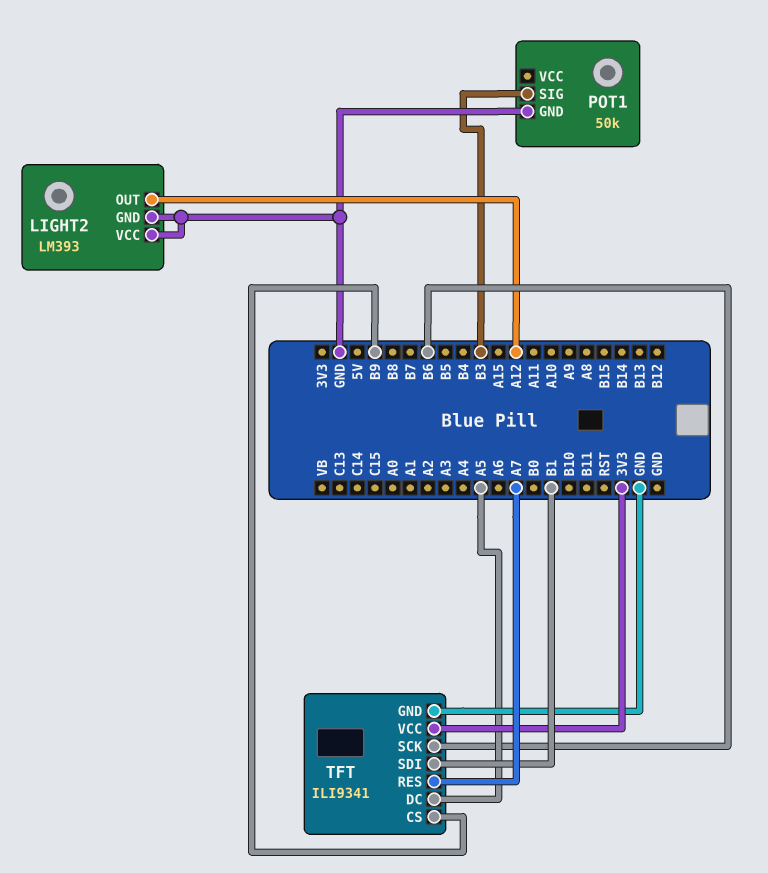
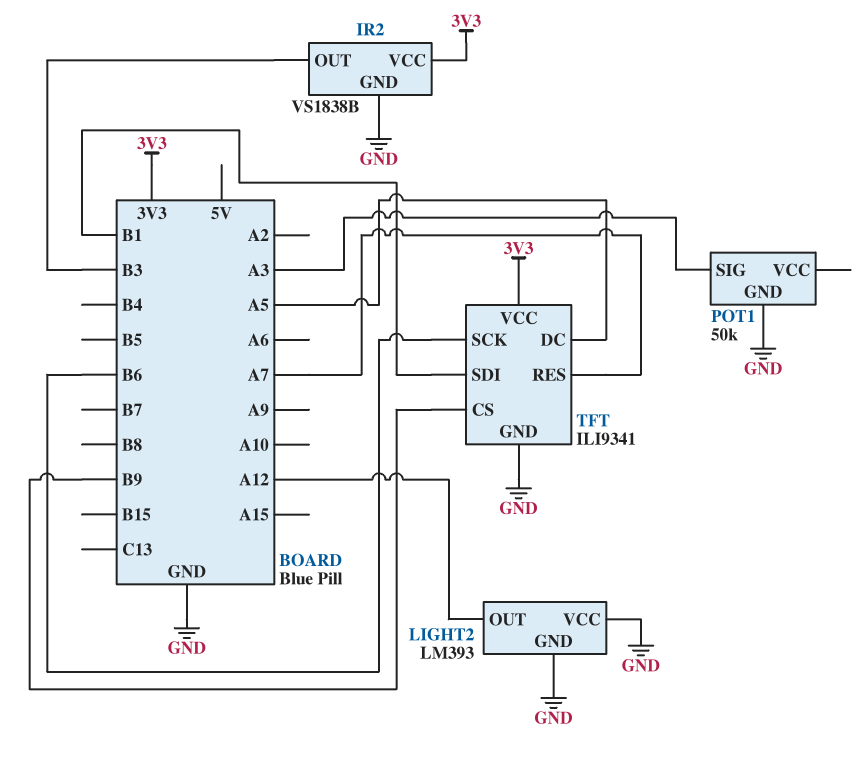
IR2: none -> VS1838B
IR2 pin GND: none -> GND
IR2 pin OUT: none -> B3
IR2 pin VCC: none -> 3V3
POT1 pin SIG: B3 -> A3

